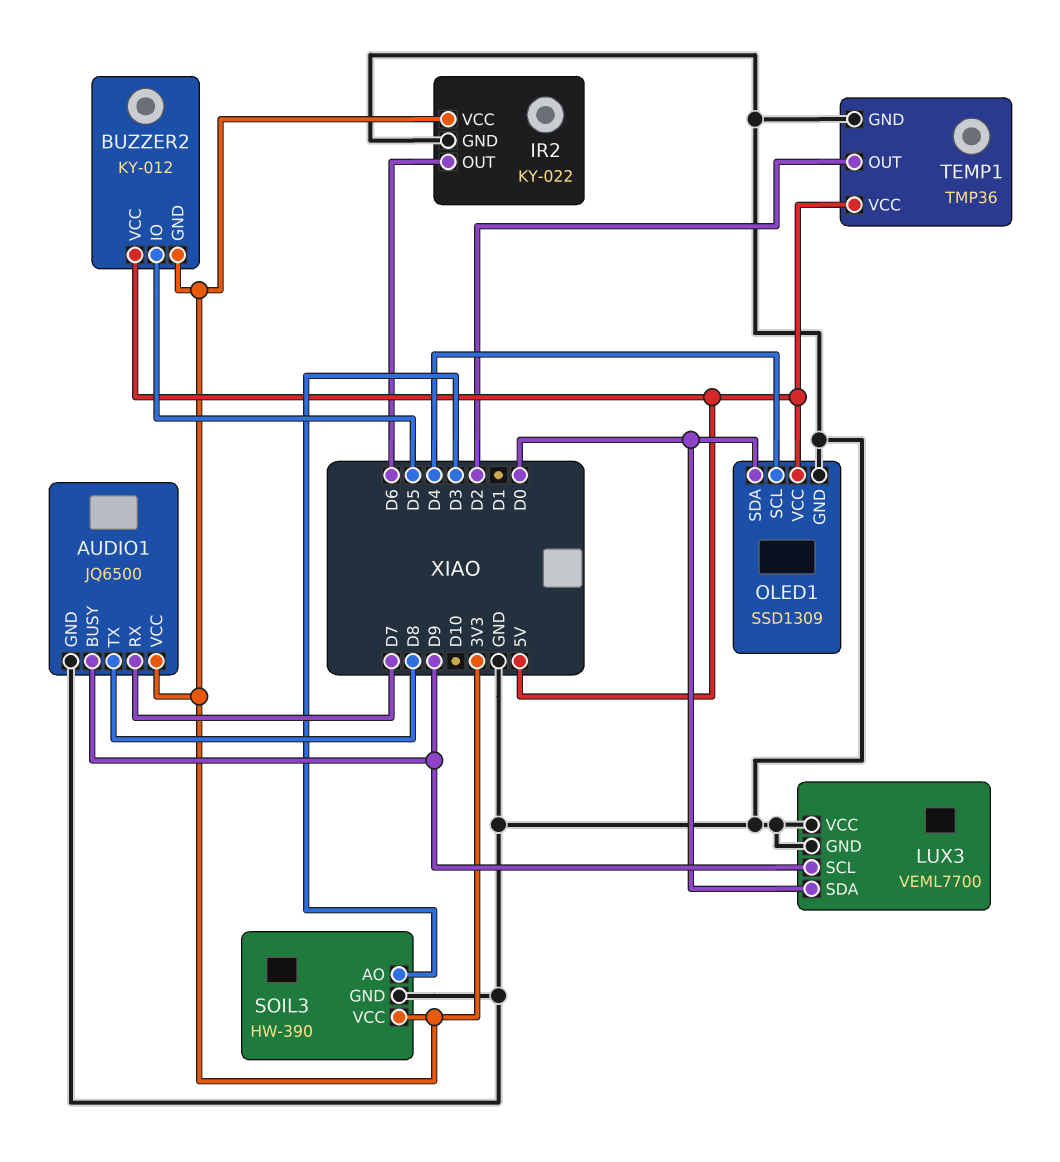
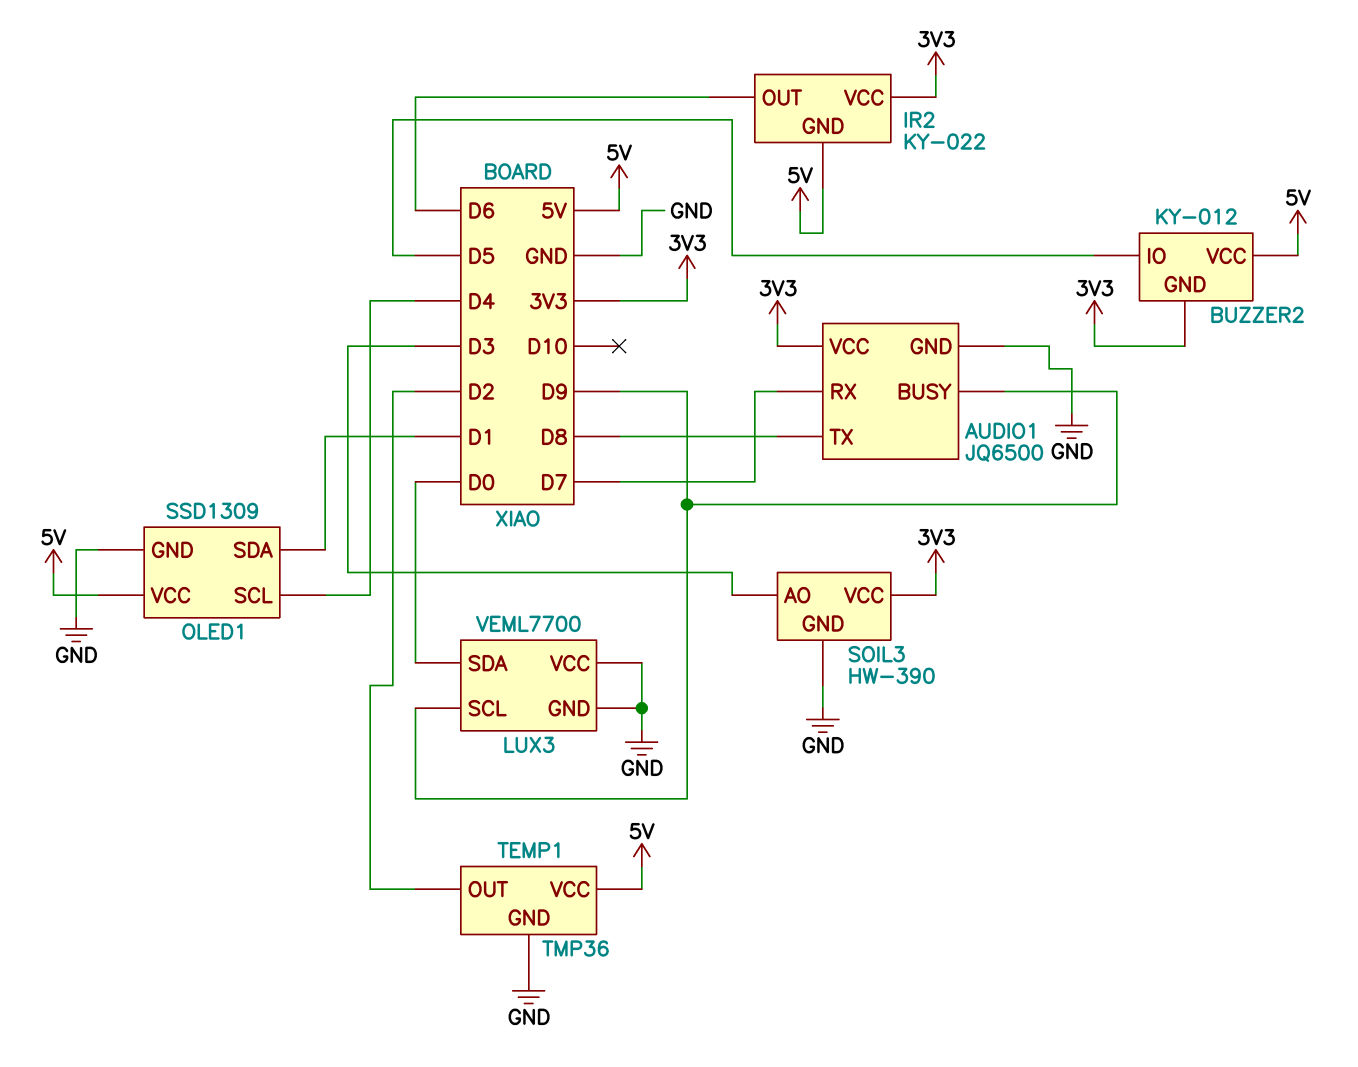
IR2 pin GND: GND -> 5V
OLED1 pin SDA: D0 -> D1

